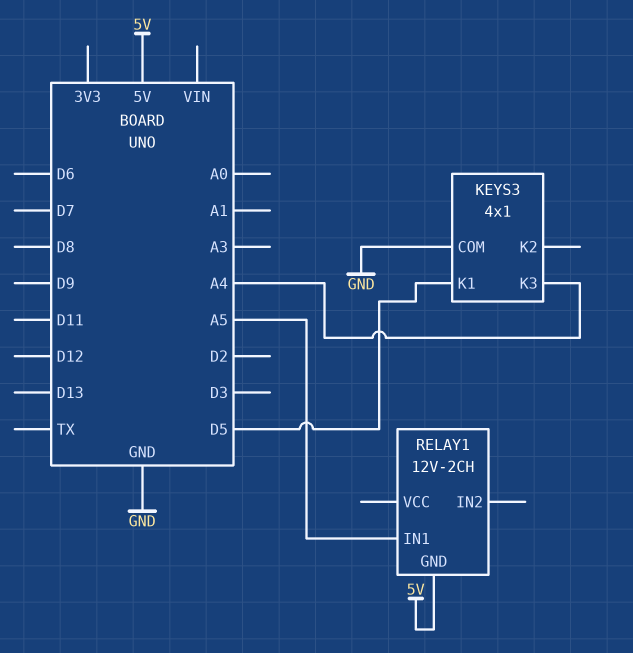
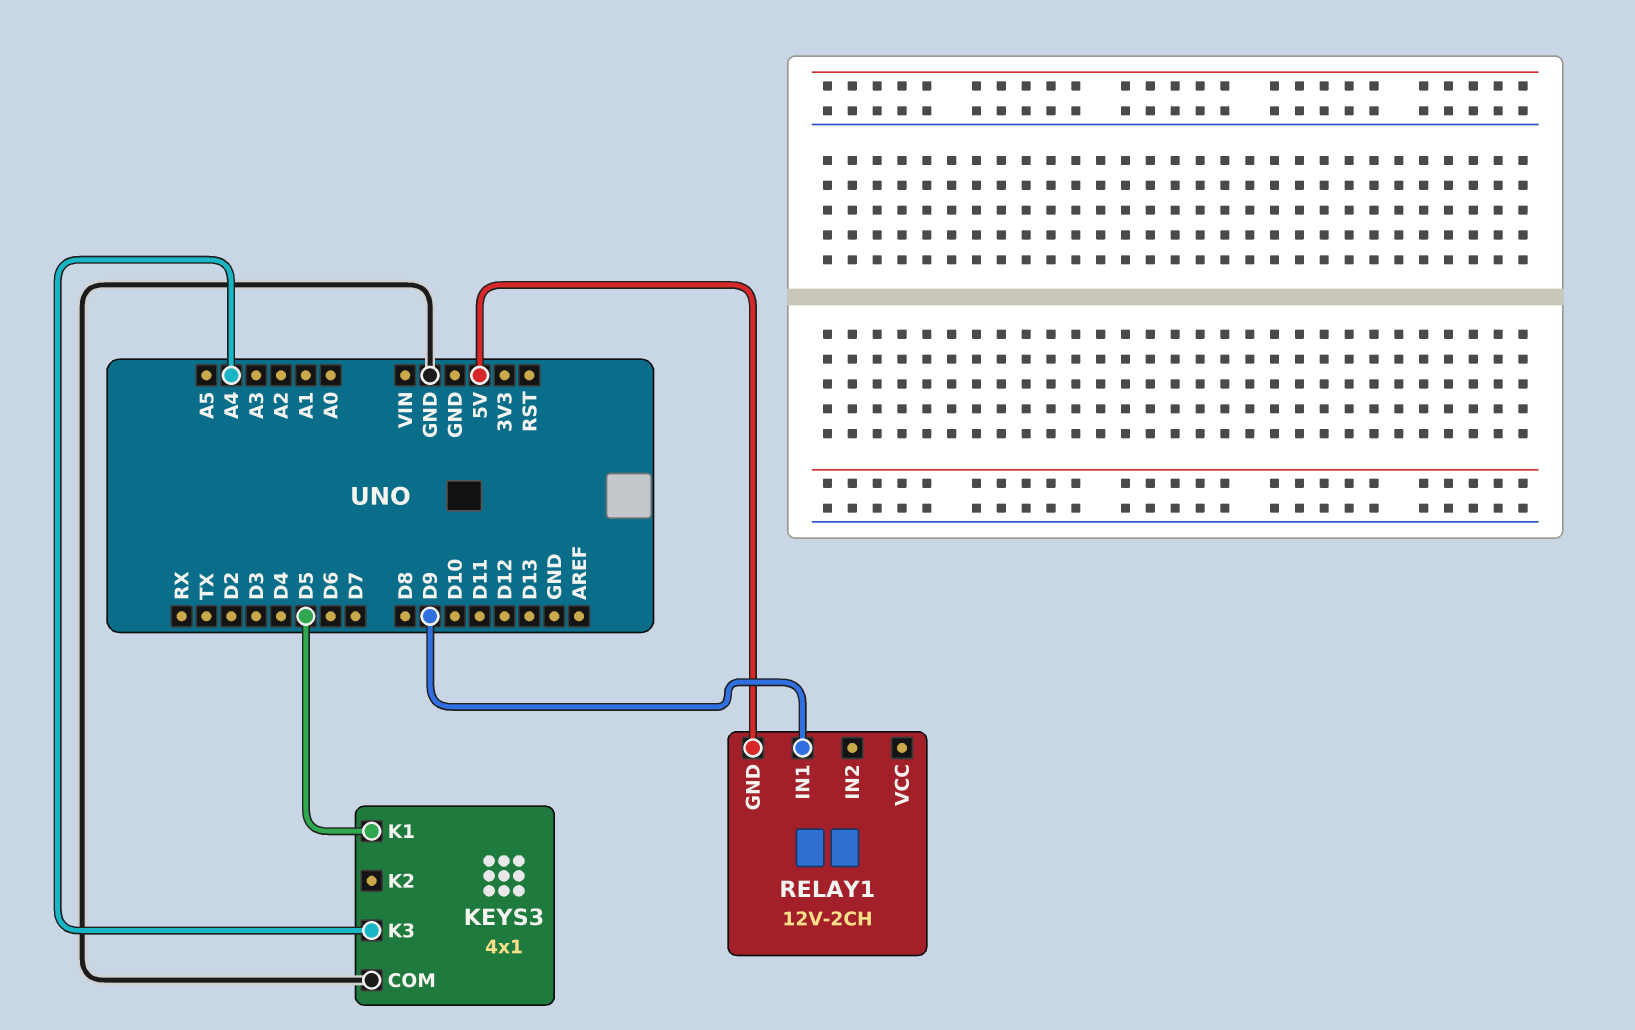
RELAY1 pin IN1: A5 -> D9

